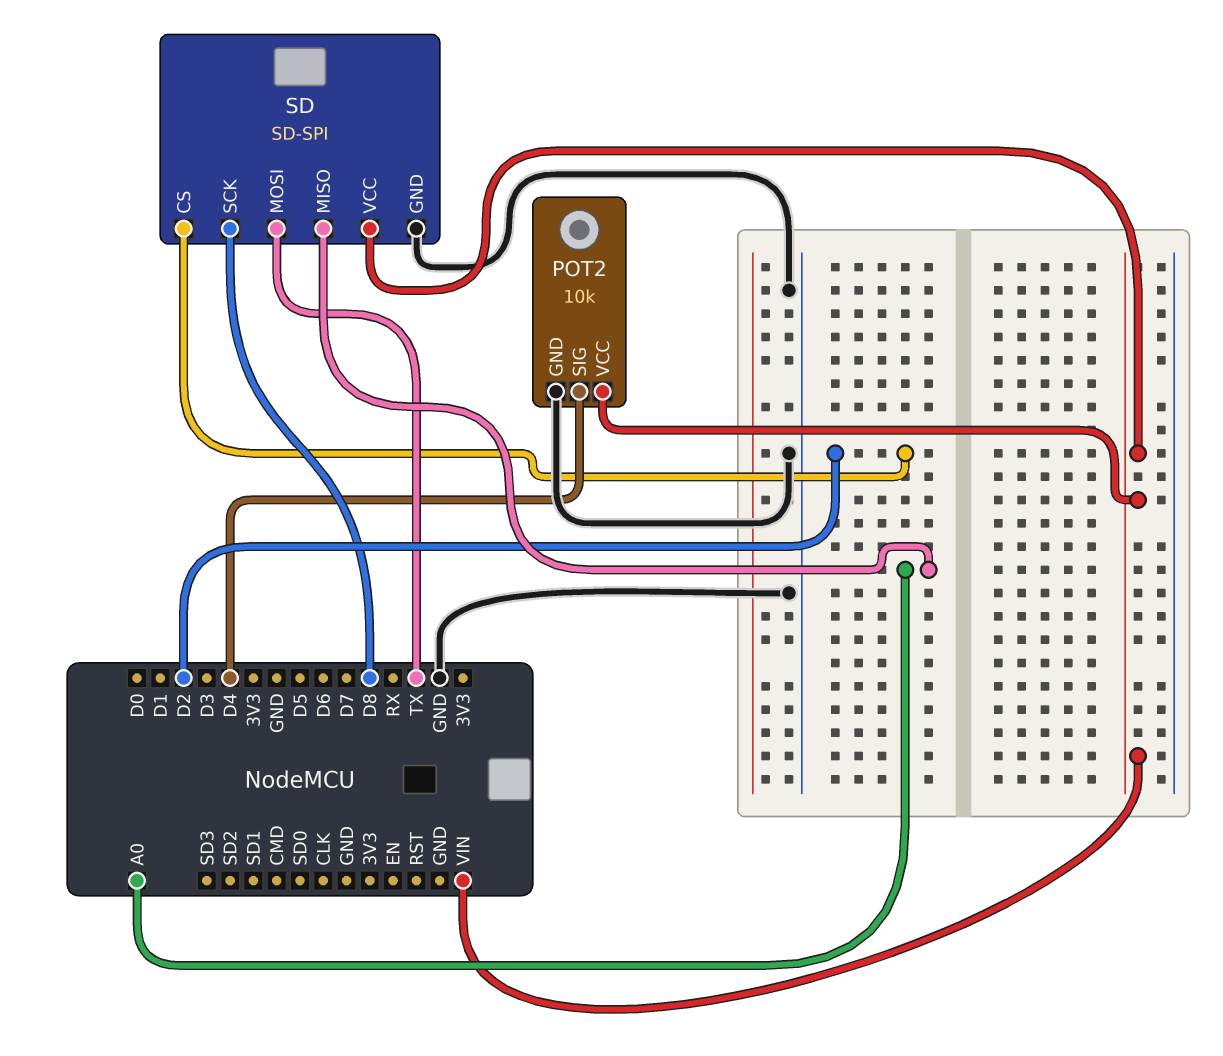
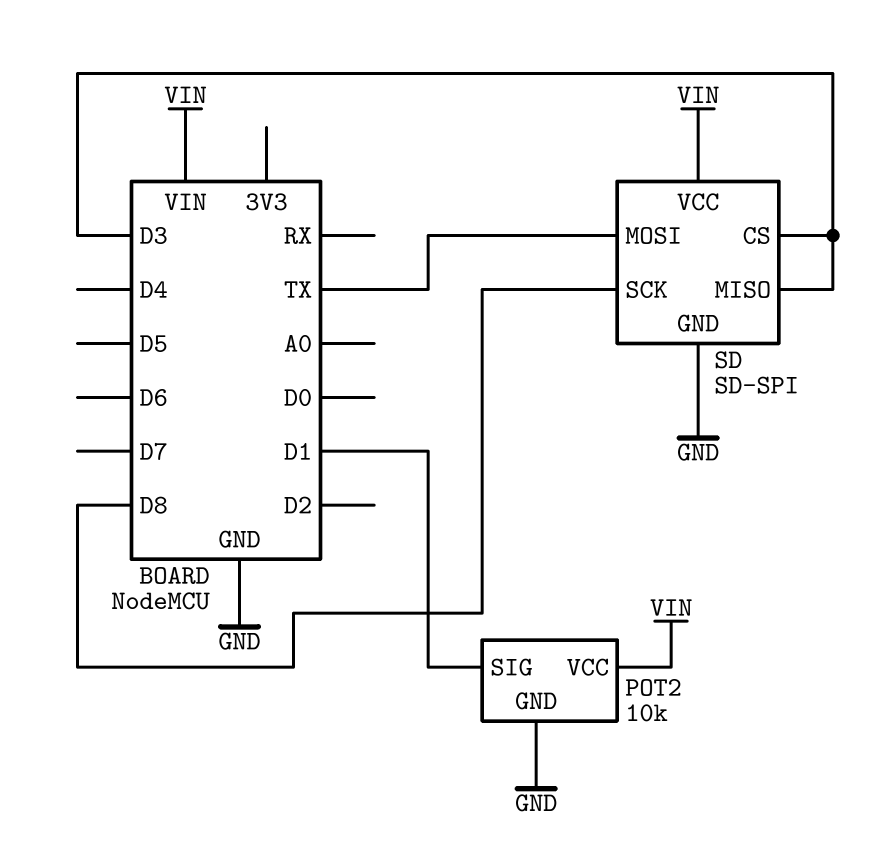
POT2 pin SIG: D4 -> D1
SD pin CS: D2 -> D3
SD pin MISO: A0 -> D3

